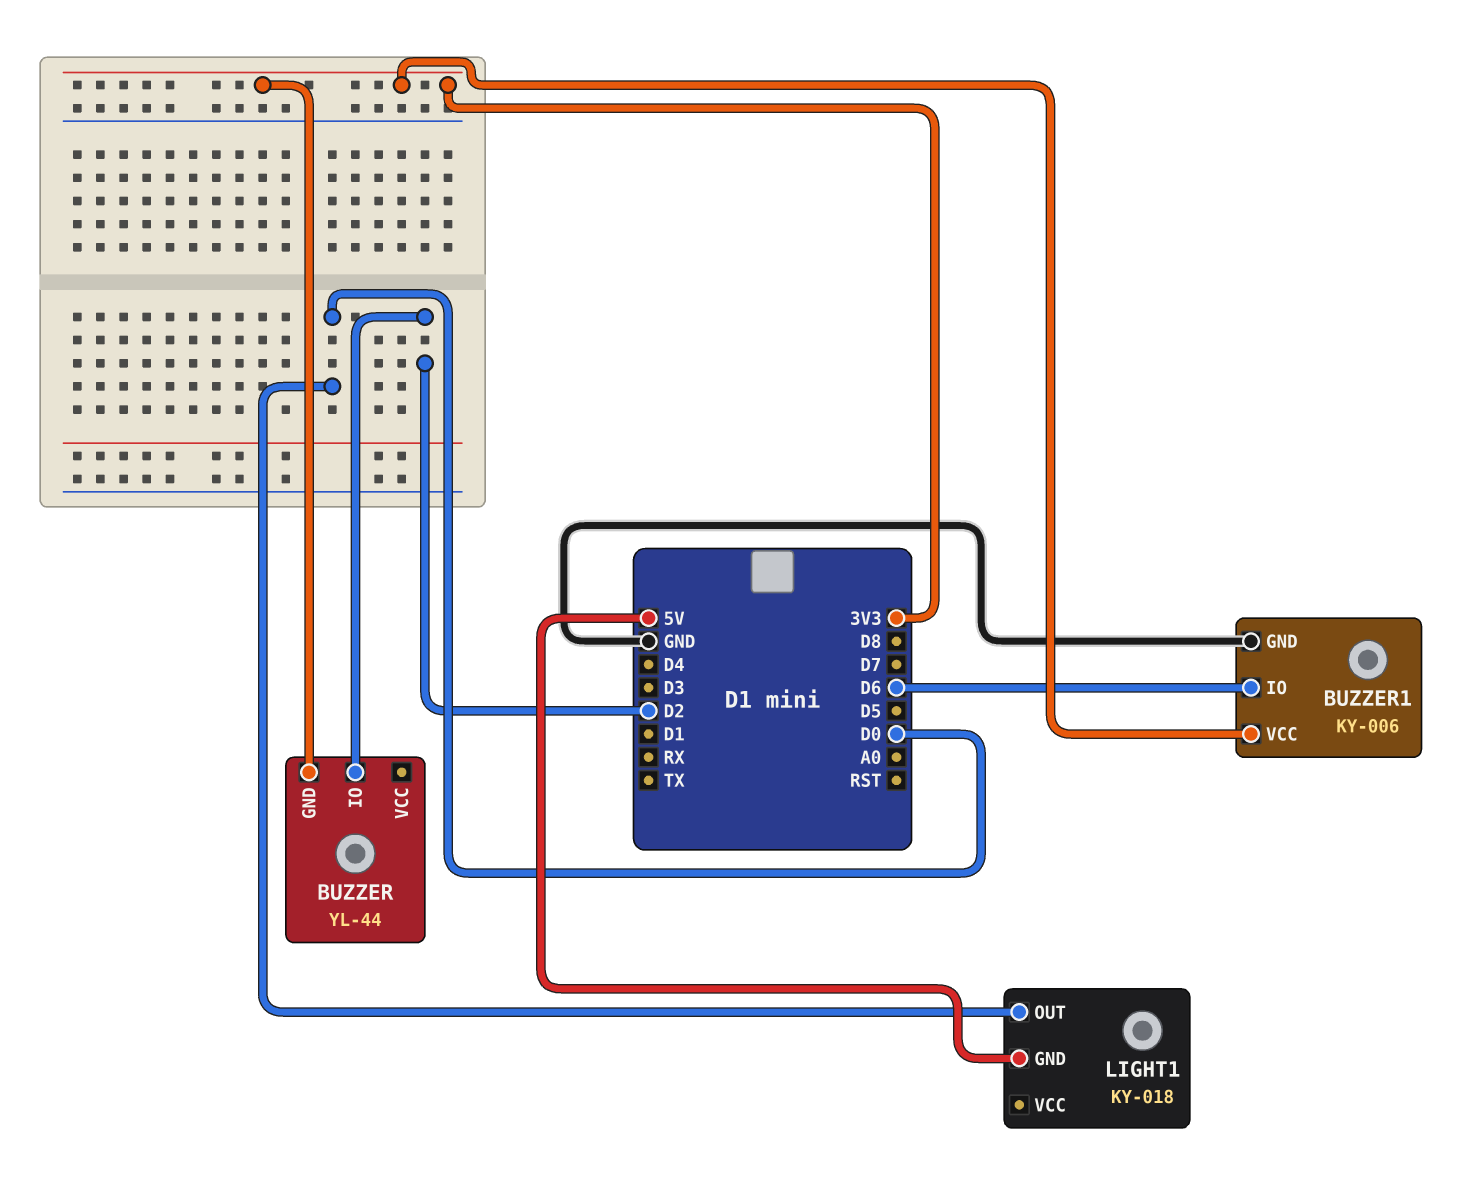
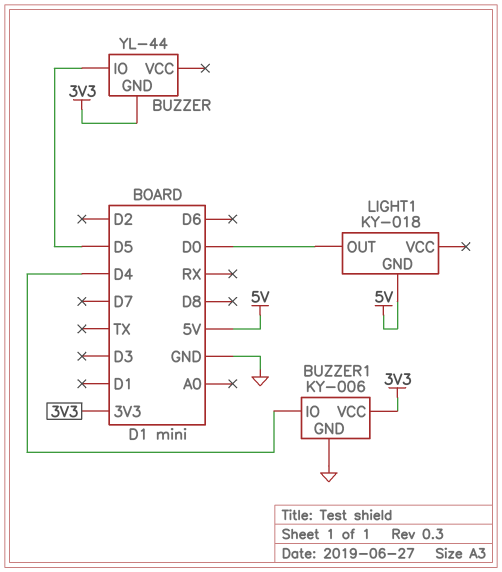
BUZZER pin IO: D2 -> D5
BUZZER1 pin IO: D6 -> D4

